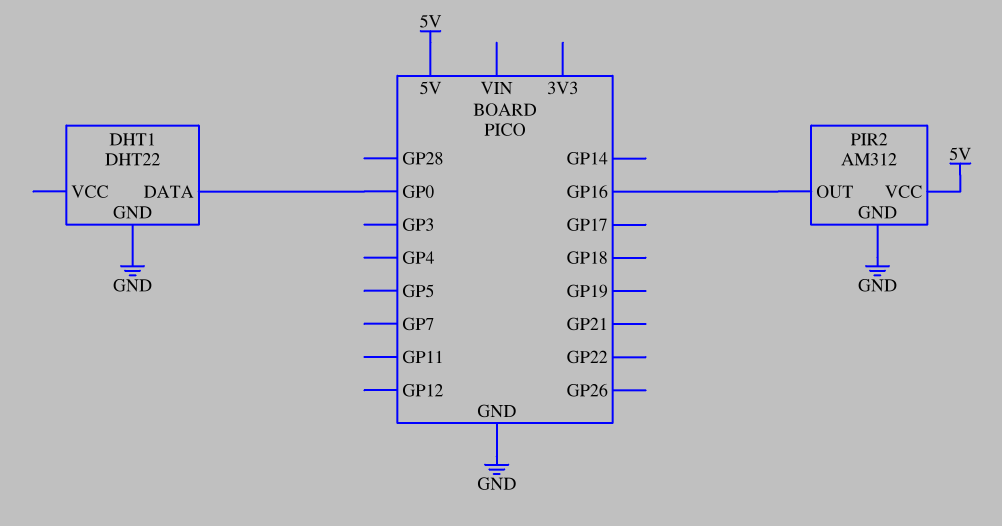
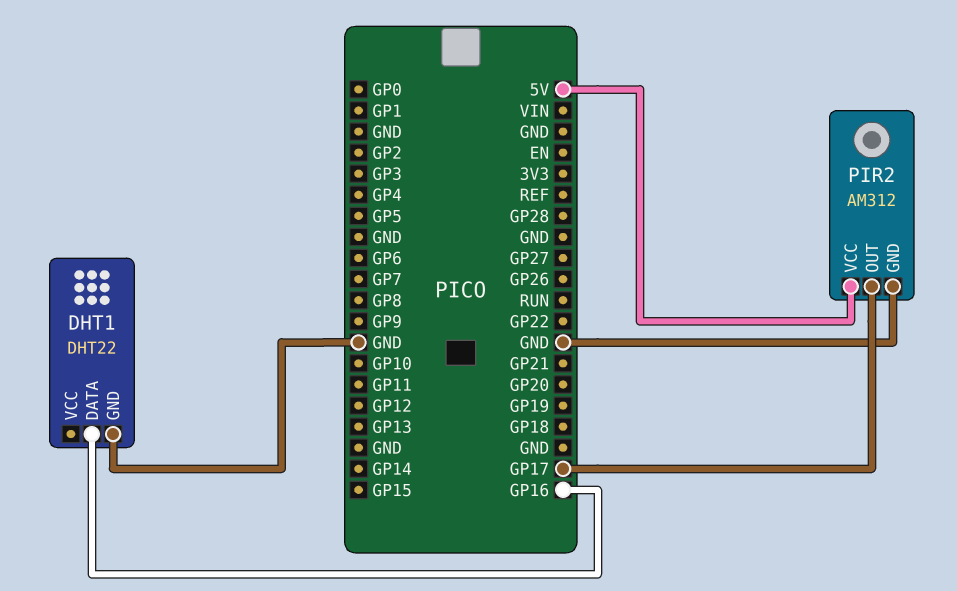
DHT1 pin DATA: GP0 -> GP16
PIR2 pin OUT: GP16 -> GP17

